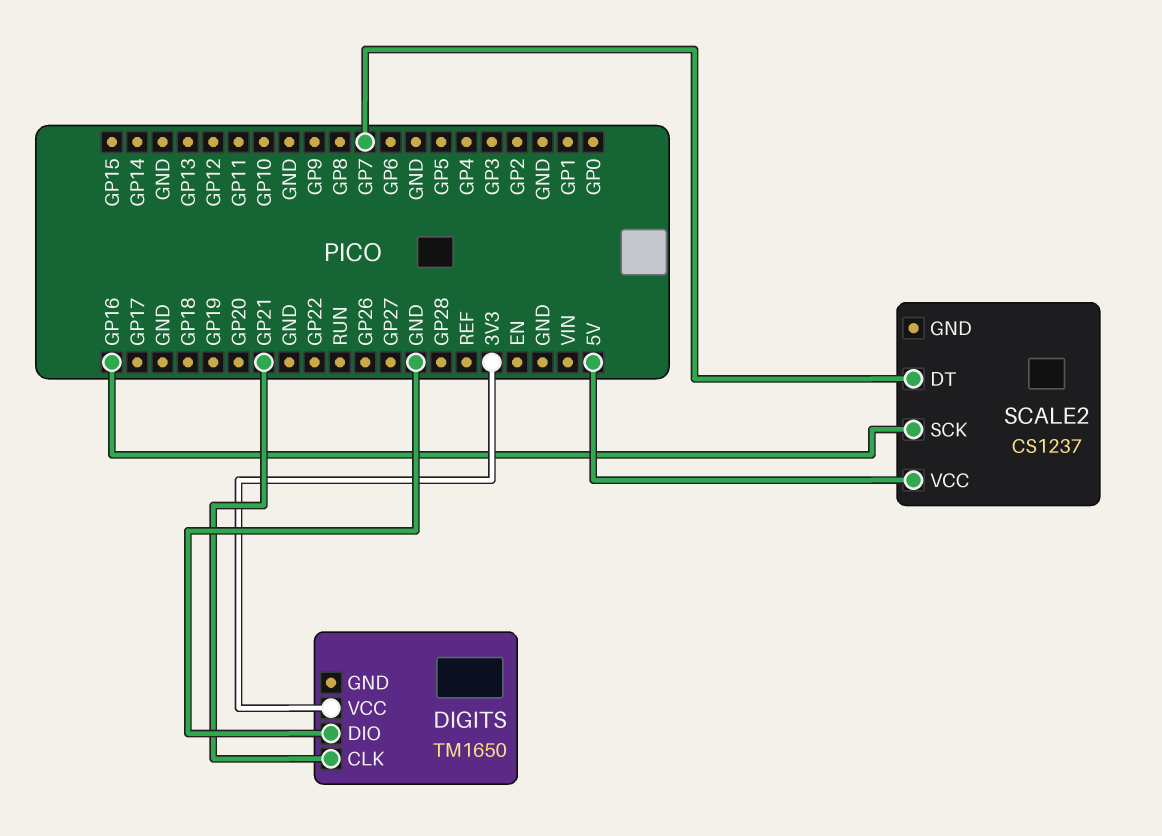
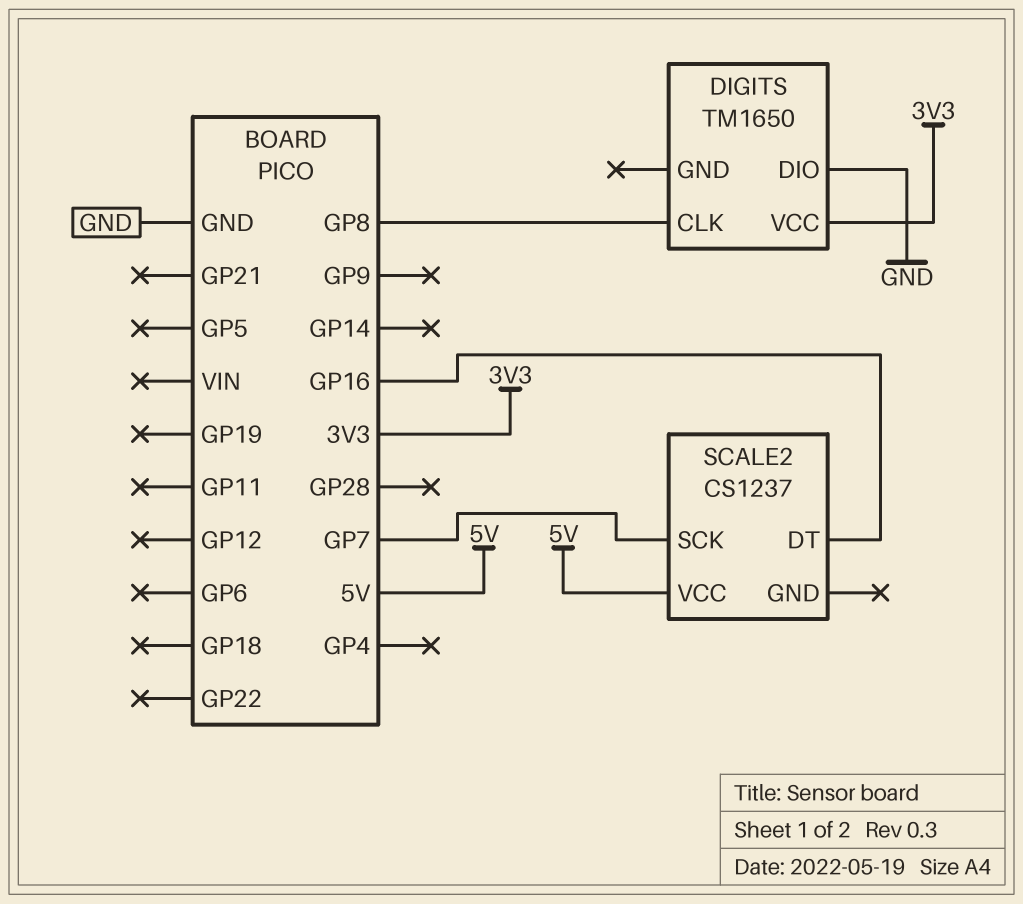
DIGITS pin CLK: GP21 -> GP8
SCALE2 pin DT: GP7 -> GP16
SCALE2 pin SCK: GP16 -> GP7

